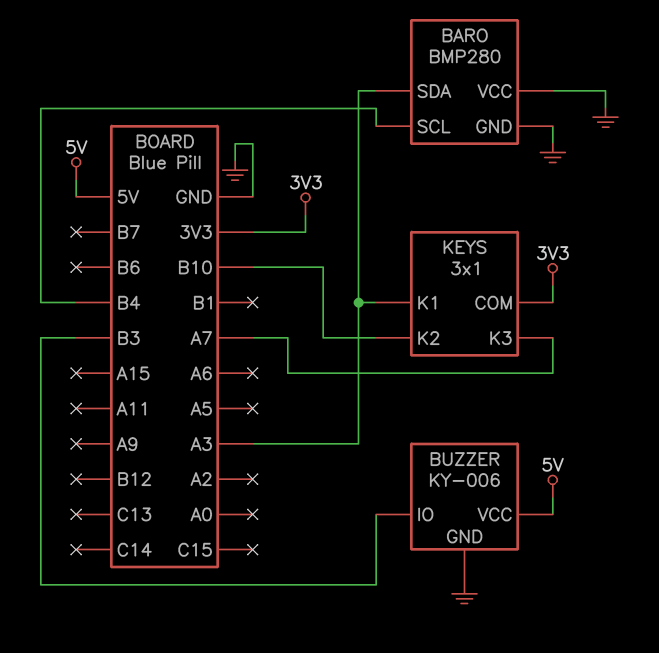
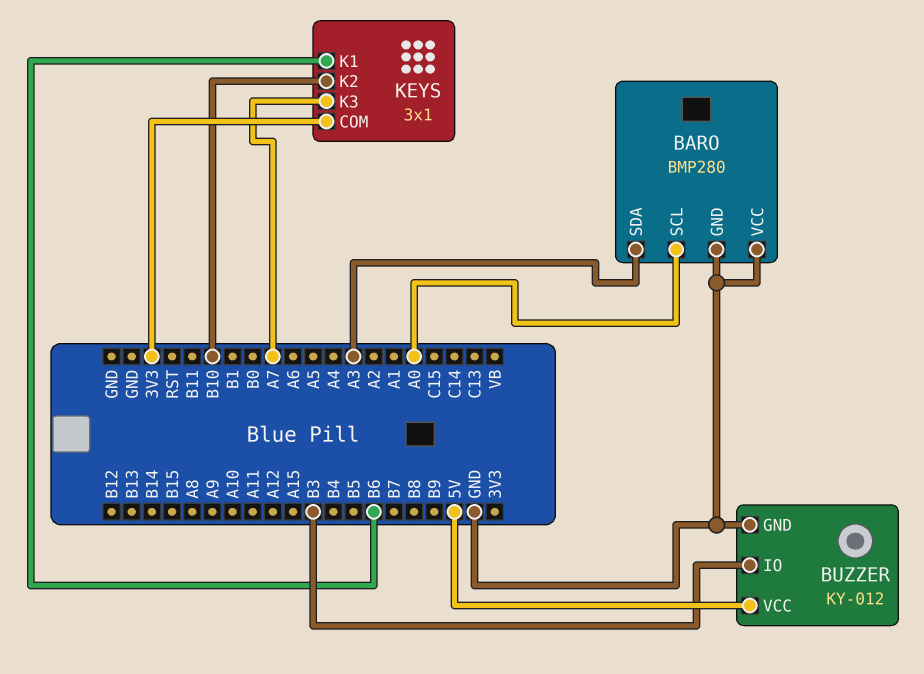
BARO pin SCL: B4 -> A0
BUZZER: KY-006 -> KY-012
KEYS pin K1: A3 -> B6

